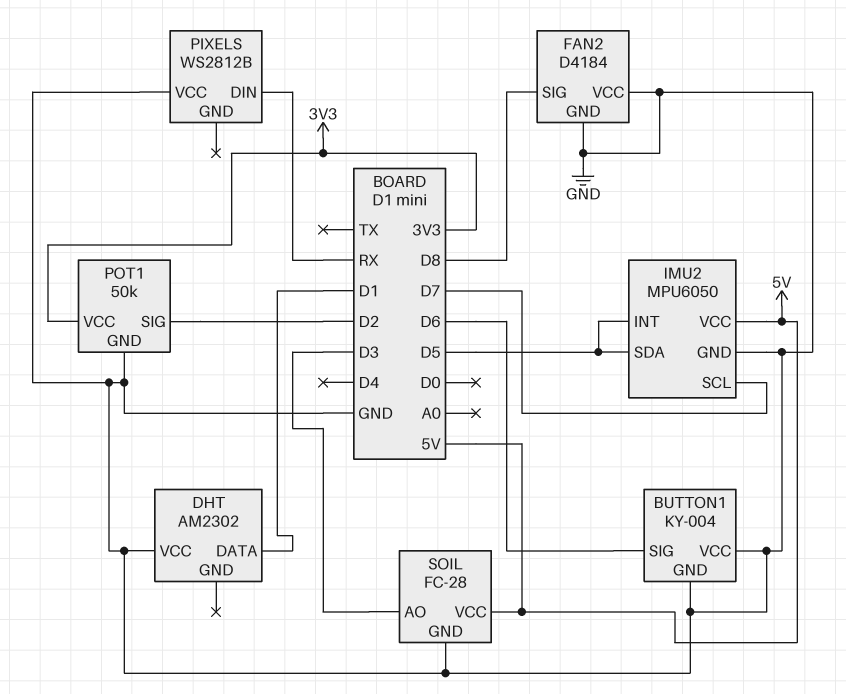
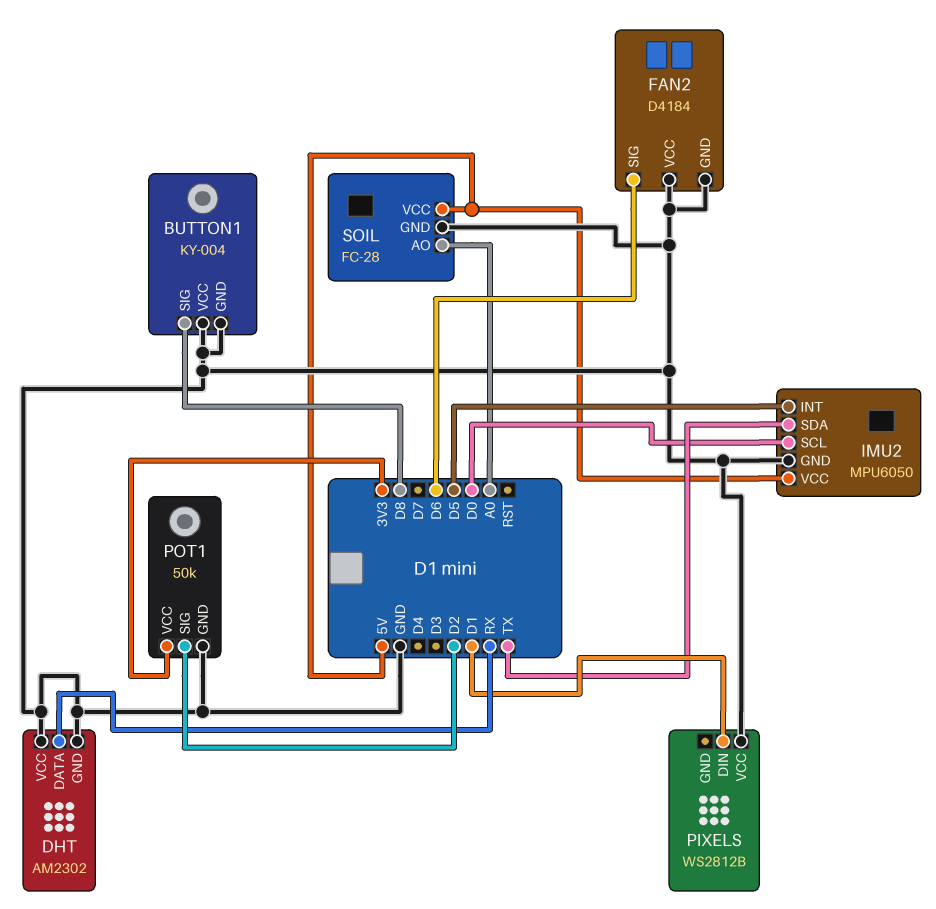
BUTTON1 pin SIG: D6 -> D8
DHT pin DATA: D1 -> RX
DHT pin GND: none -> GND
FAN2 pin SIG: D8 -> D6
IMU2 pin SCL: D7 -> D0
IMU2 pin SDA: D5 -> TX
PIXELS pin DIN: RX -> D1
SOIL pin AO: D3 -> A0

